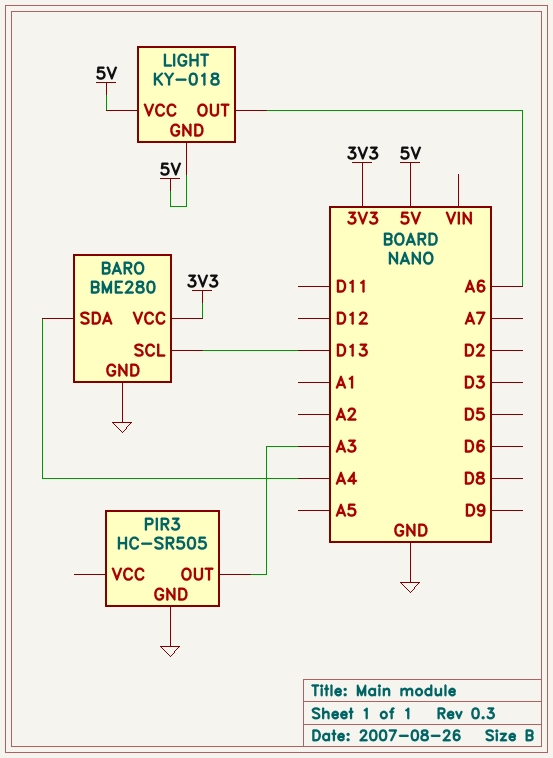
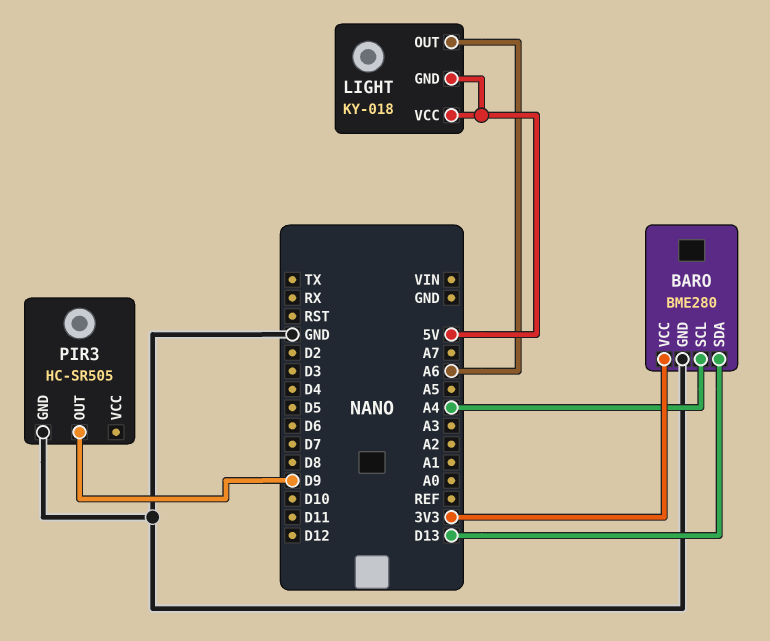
BARO pin SCL: D13 -> A4
BARO pin SDA: A4 -> D13
PIR3 pin OUT: A3 -> D9

